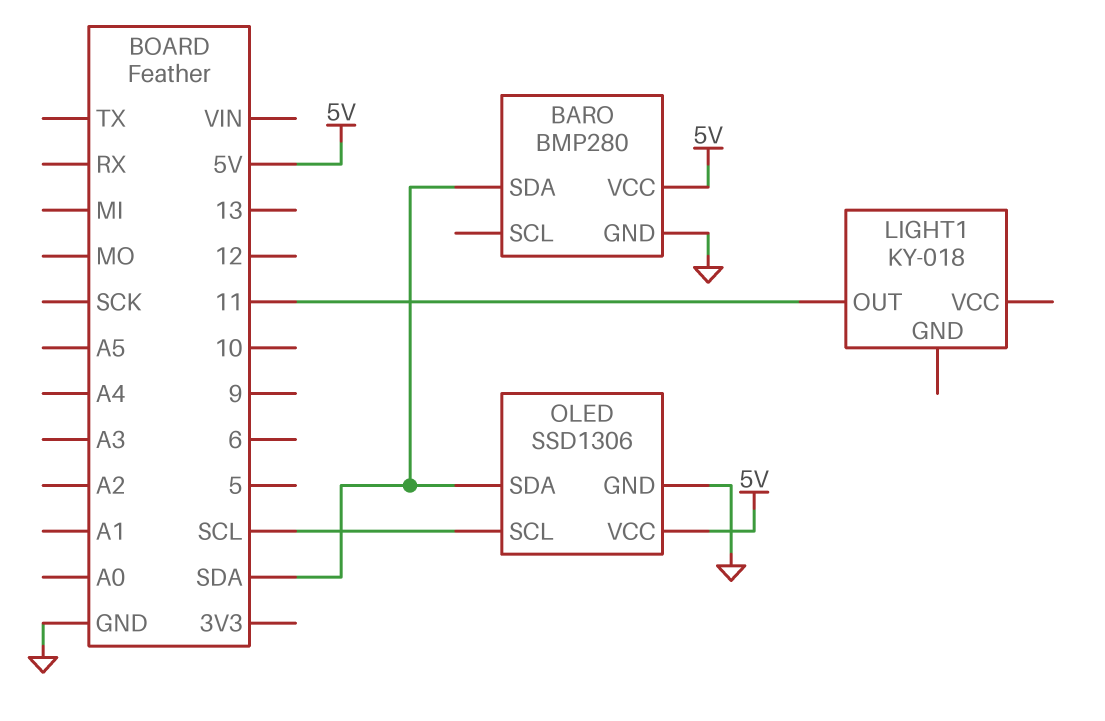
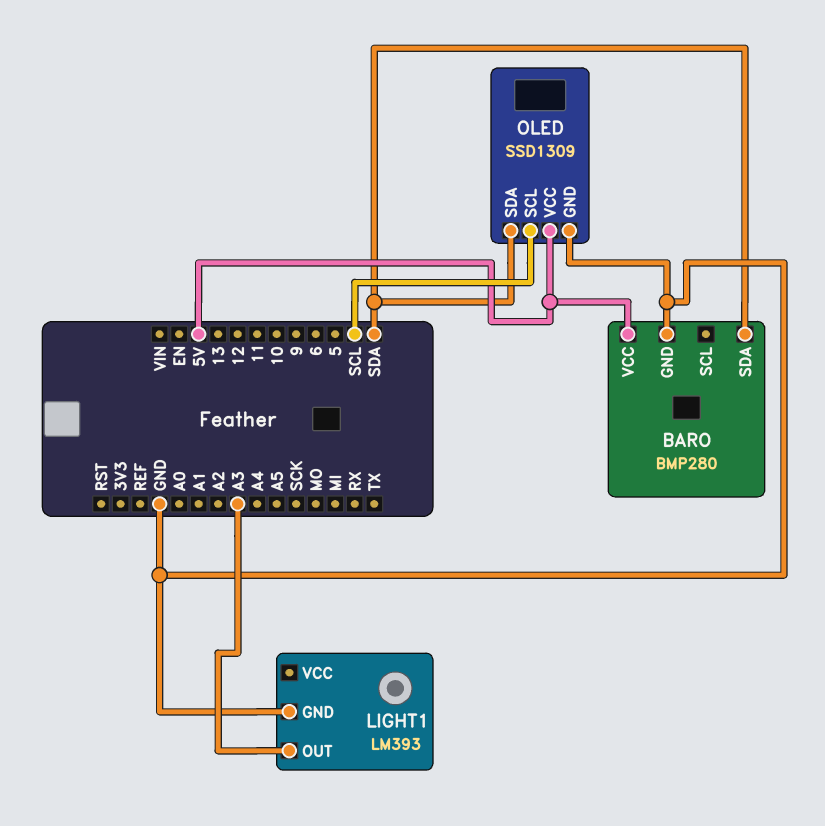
LIGHT1: KY-018 -> LM393
LIGHT1 pin GND: none -> GND
LIGHT1 pin OUT: 11 -> A3
OLED: SSD1306 -> SSD1309

